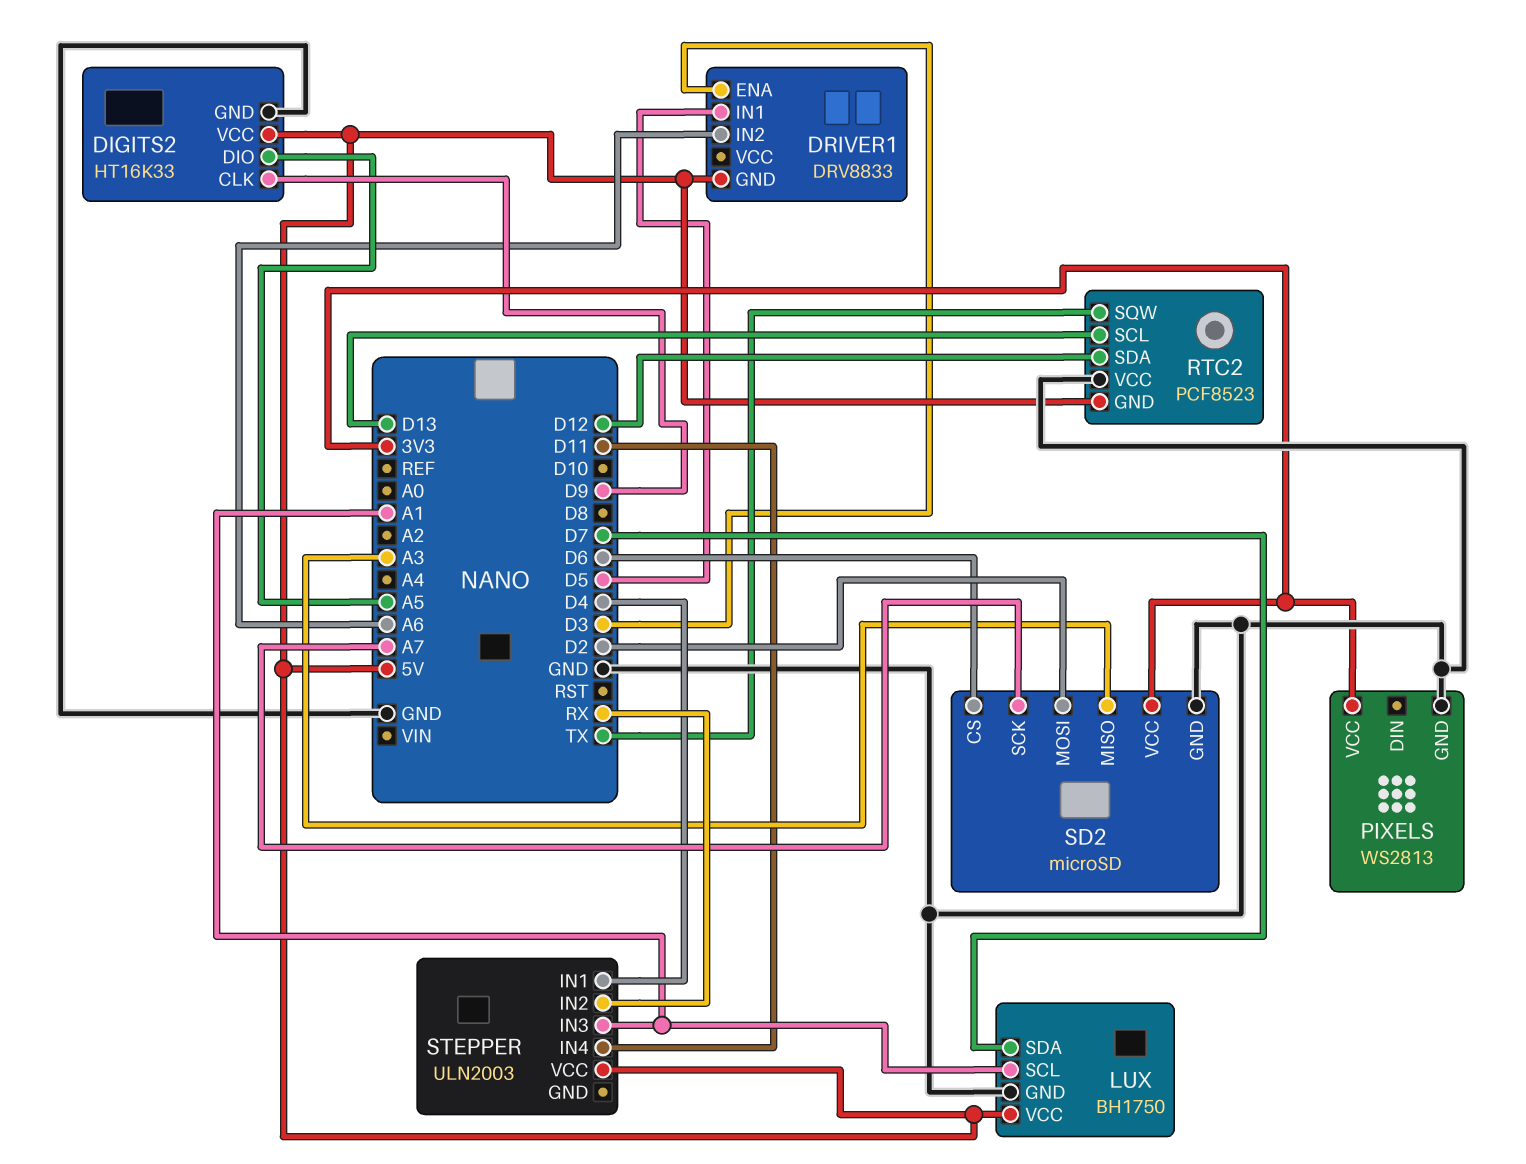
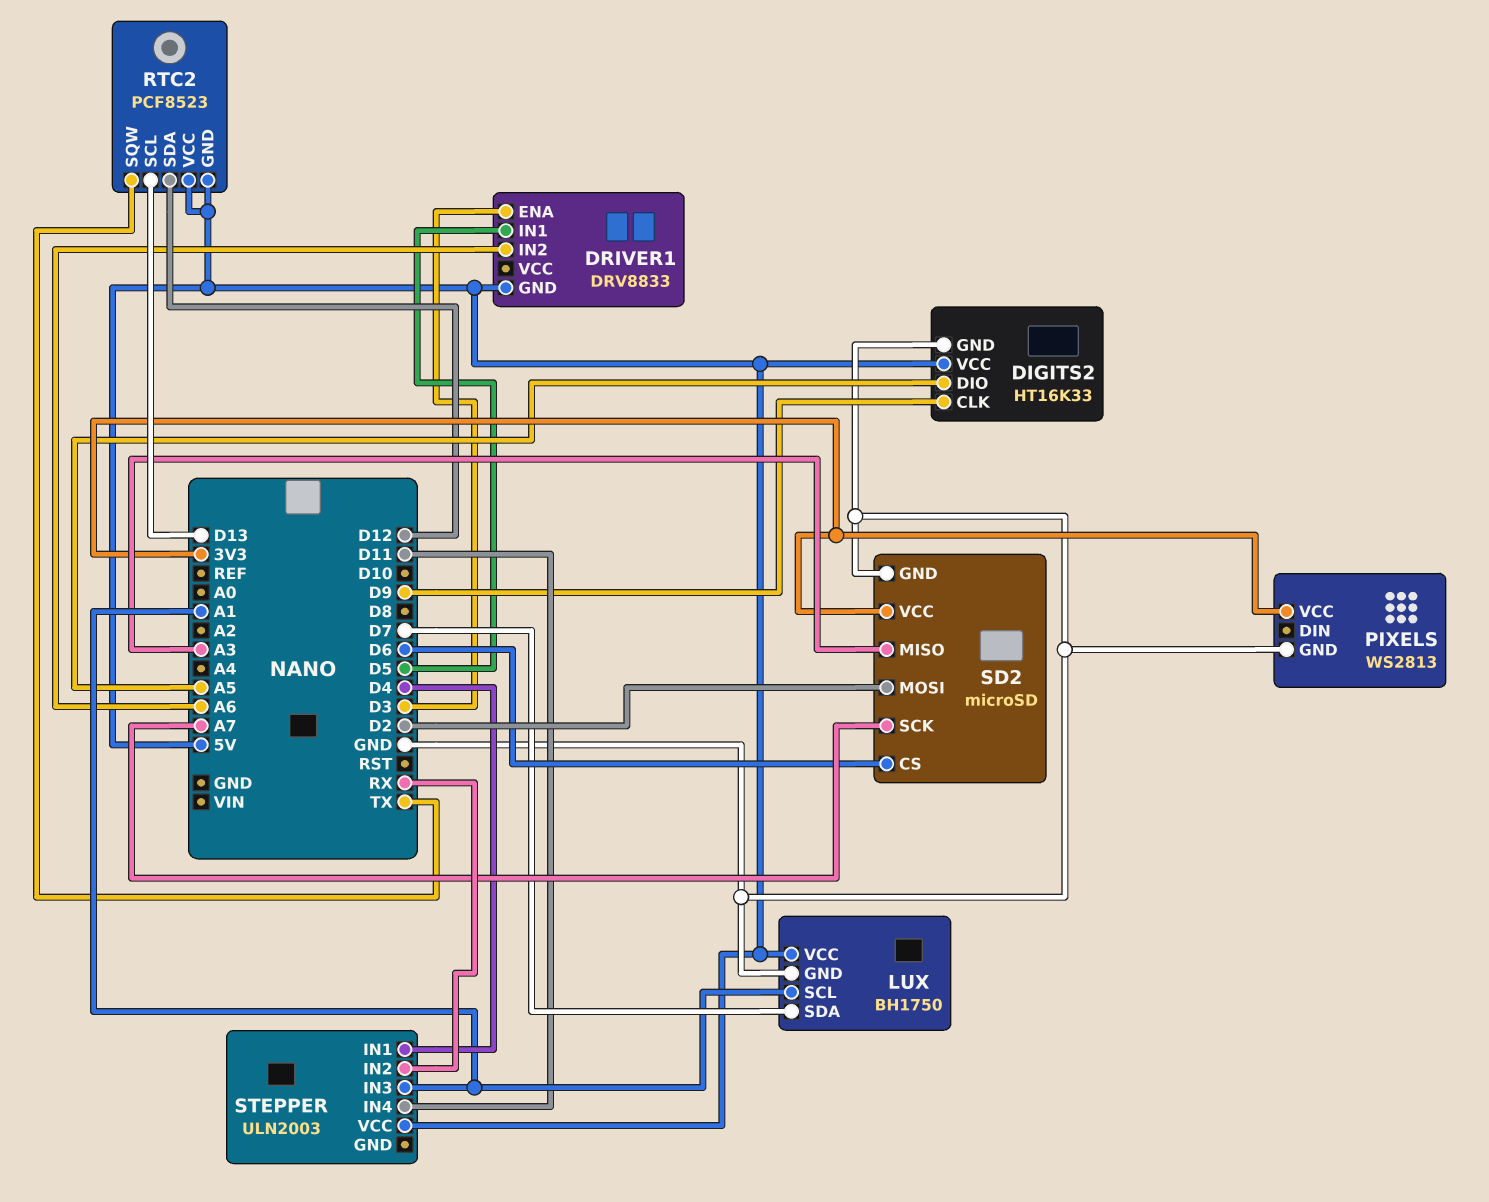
RTC2 pin VCC: GND -> 5V

